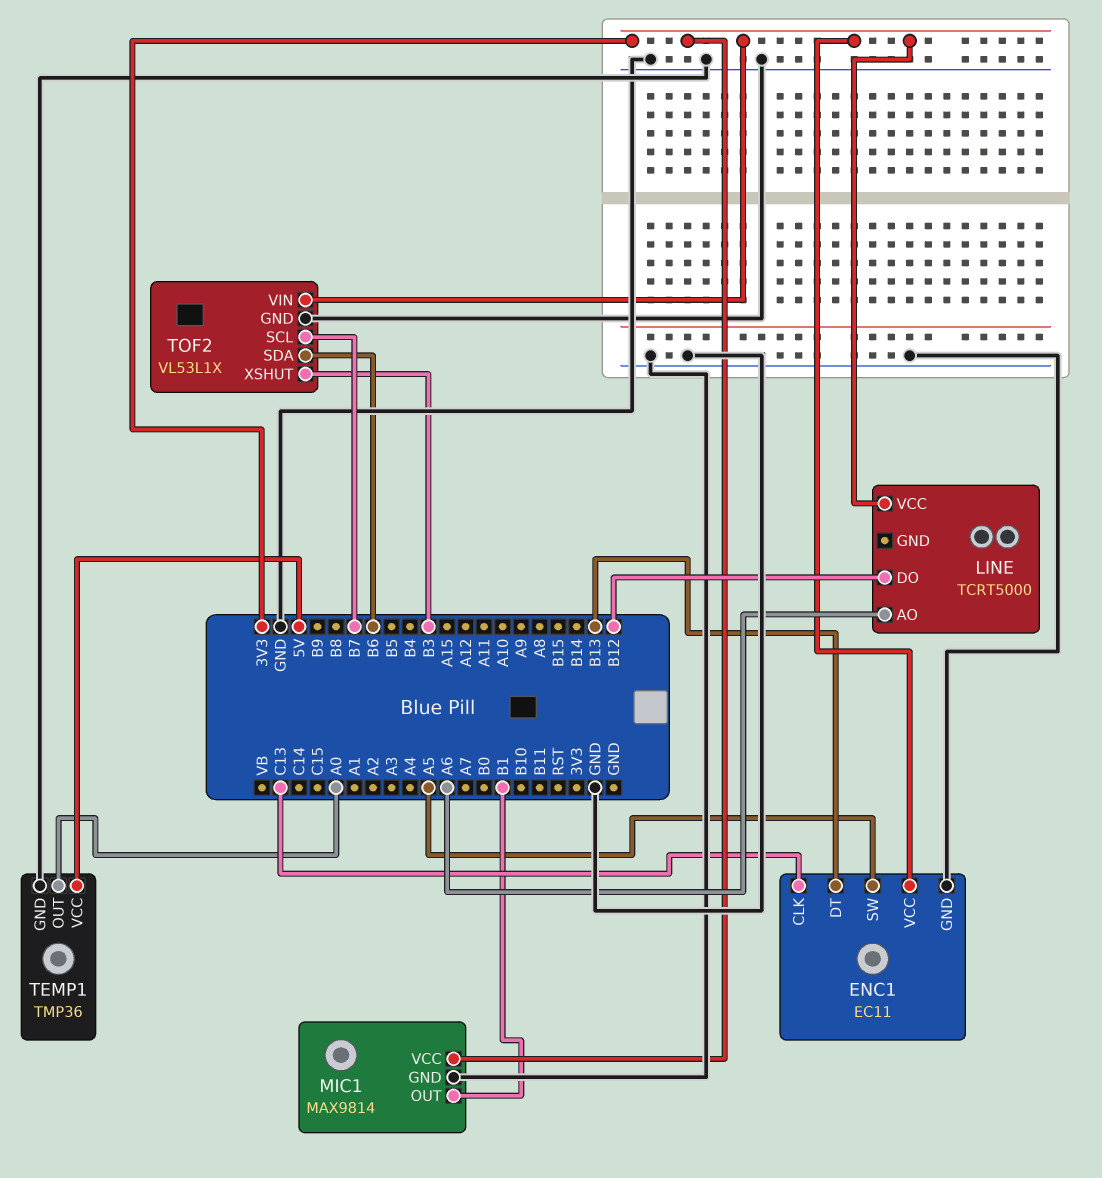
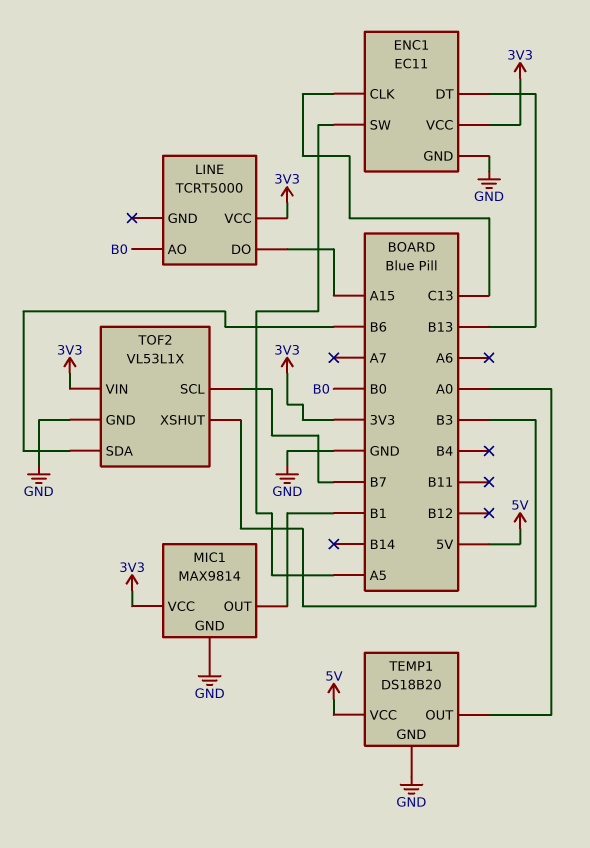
LINE pin AO: A6 -> B0
LINE pin DO: B12 -> A15
TEMP1: TMP36 -> DS18B20

